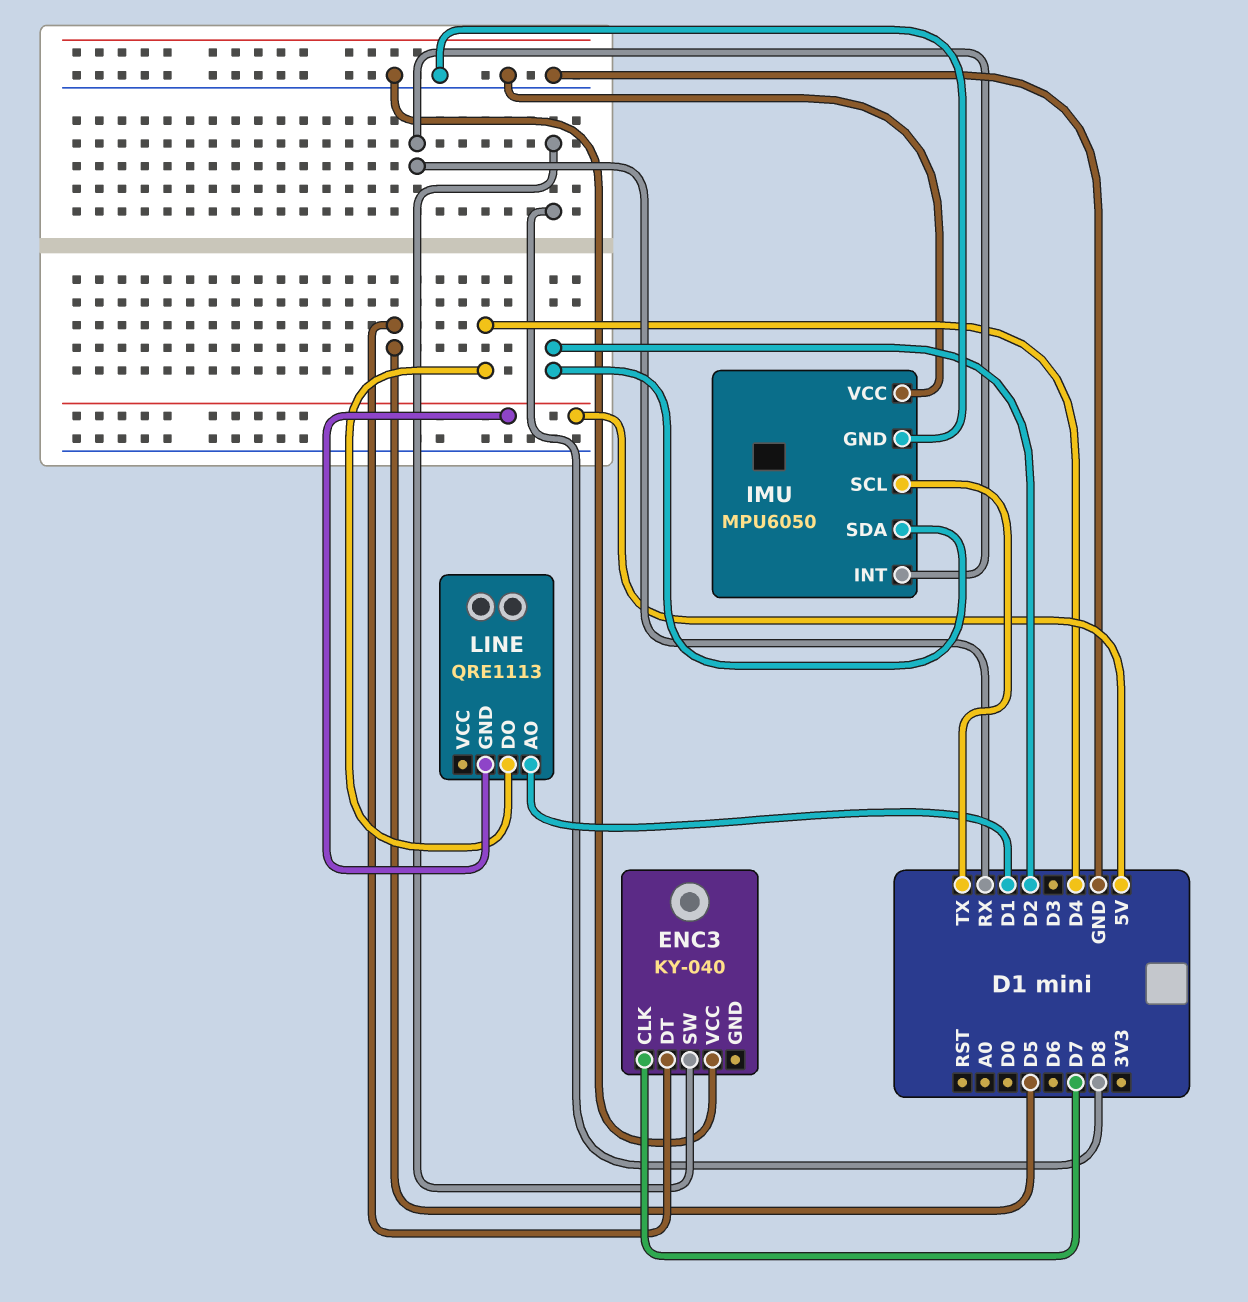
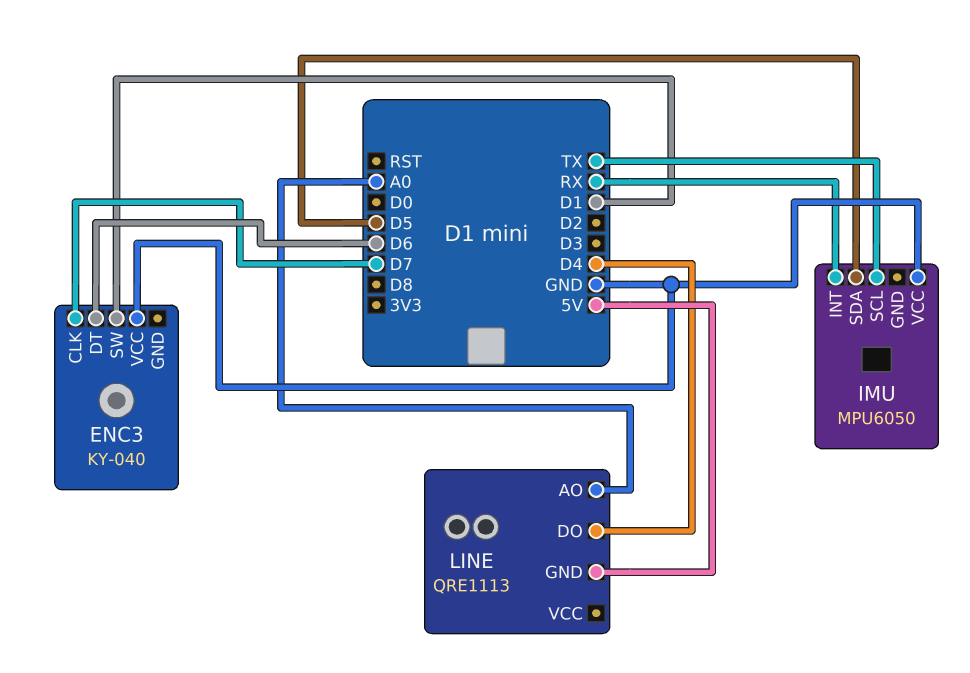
ENC3 pin DT: D5 -> D6
ENC3 pin SW: D8 -> D1
IMU pin GND: GND -> none
IMU pin SDA: D2 -> D5
LINE pin AO: D1 -> A0

